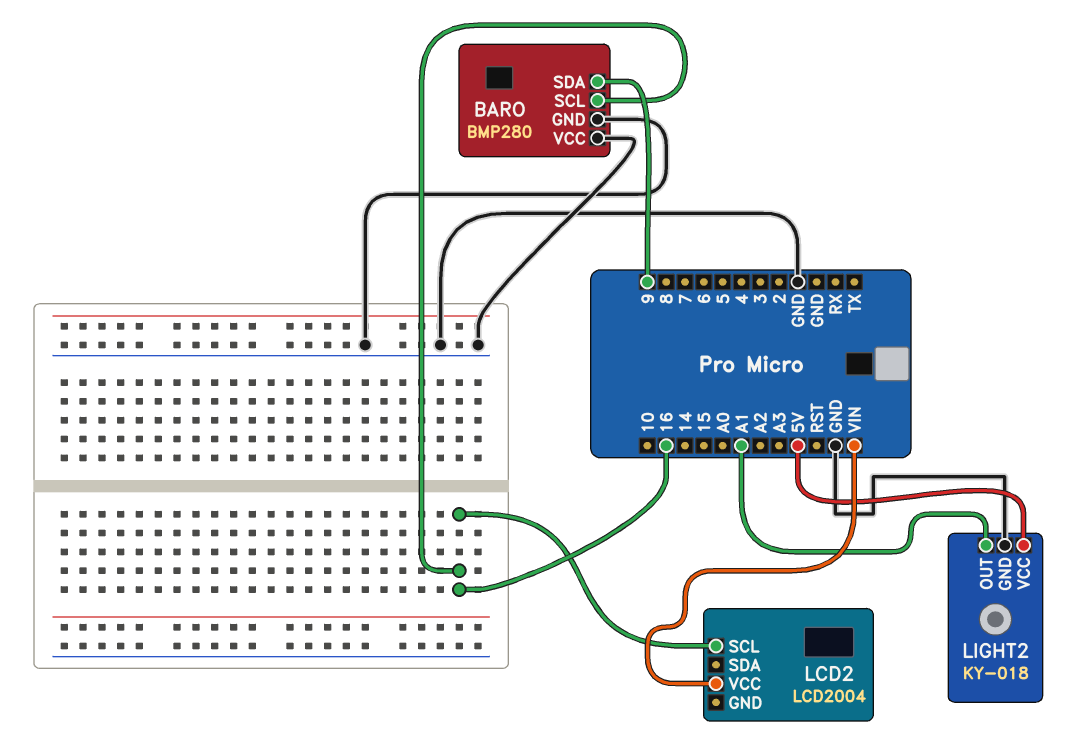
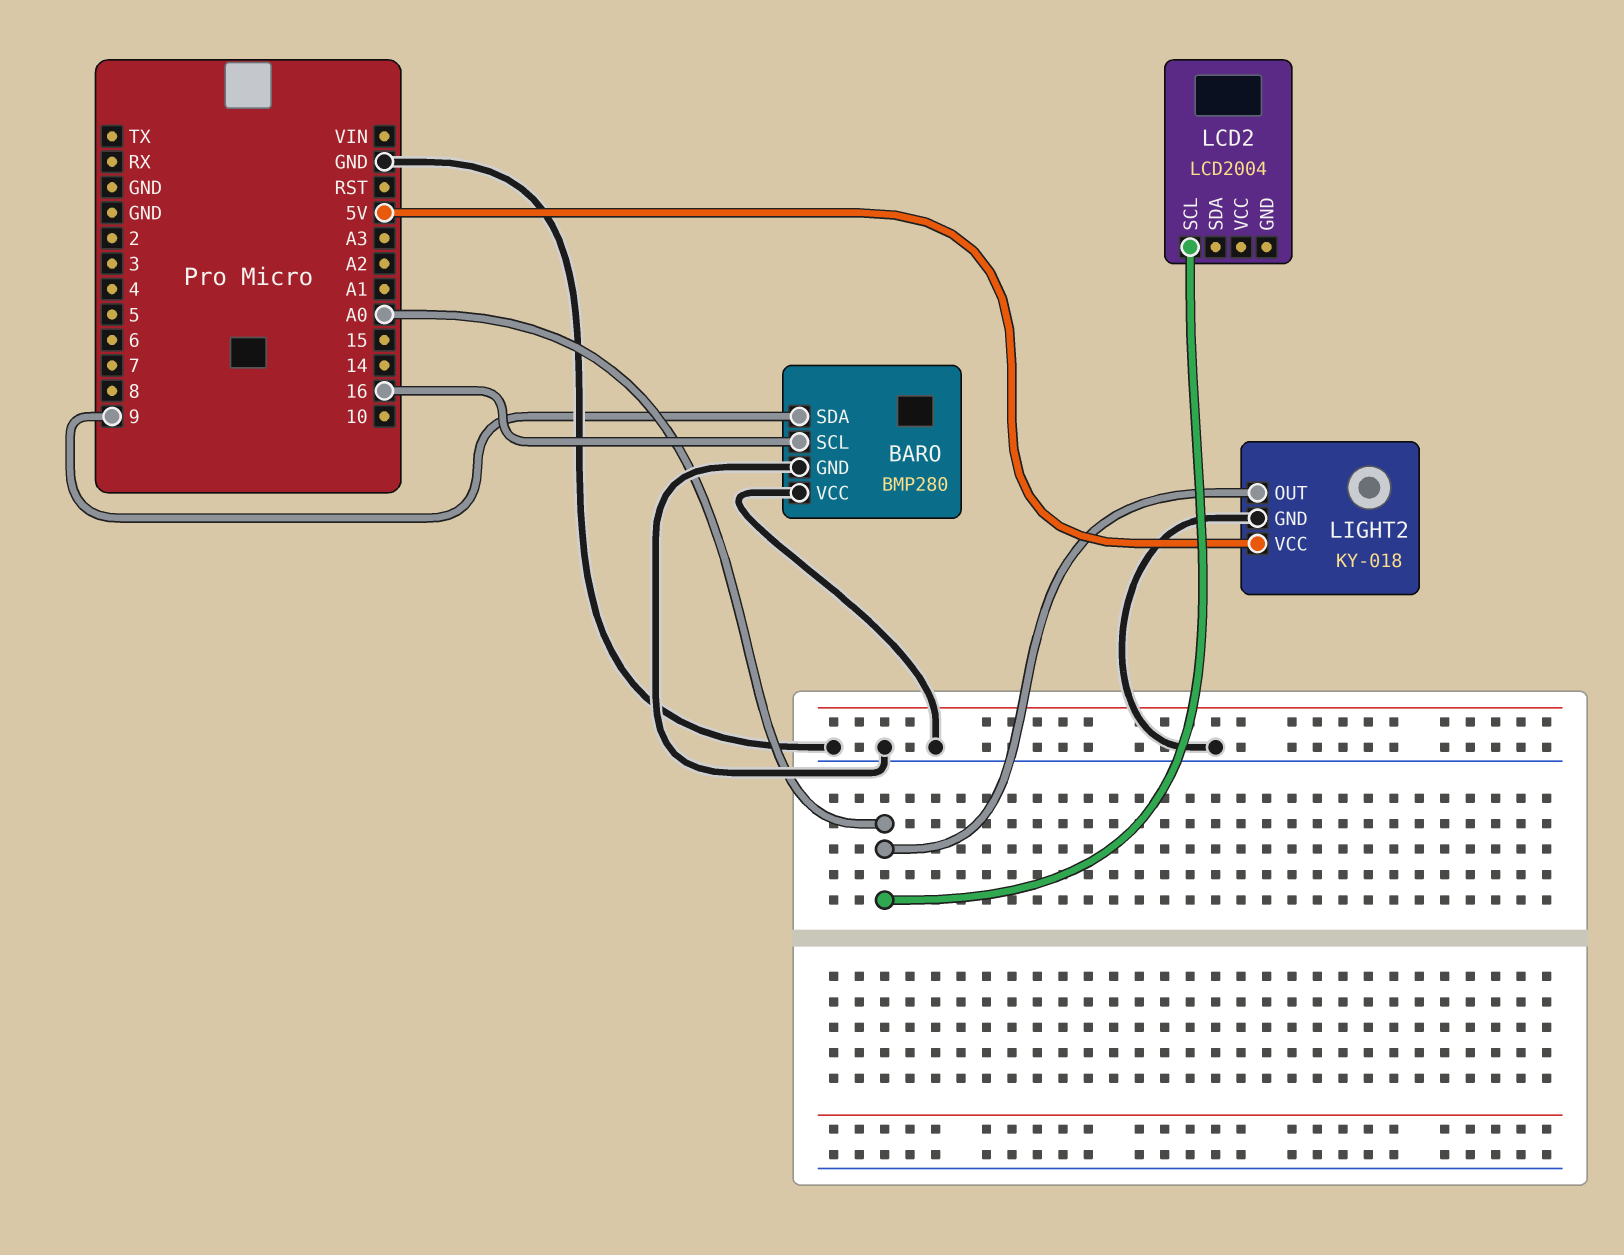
LCD2 pin SCL: 16 -> A0
LCD2 pin VCC: VIN -> none
LIGHT2 pin OUT: A1 -> A0

